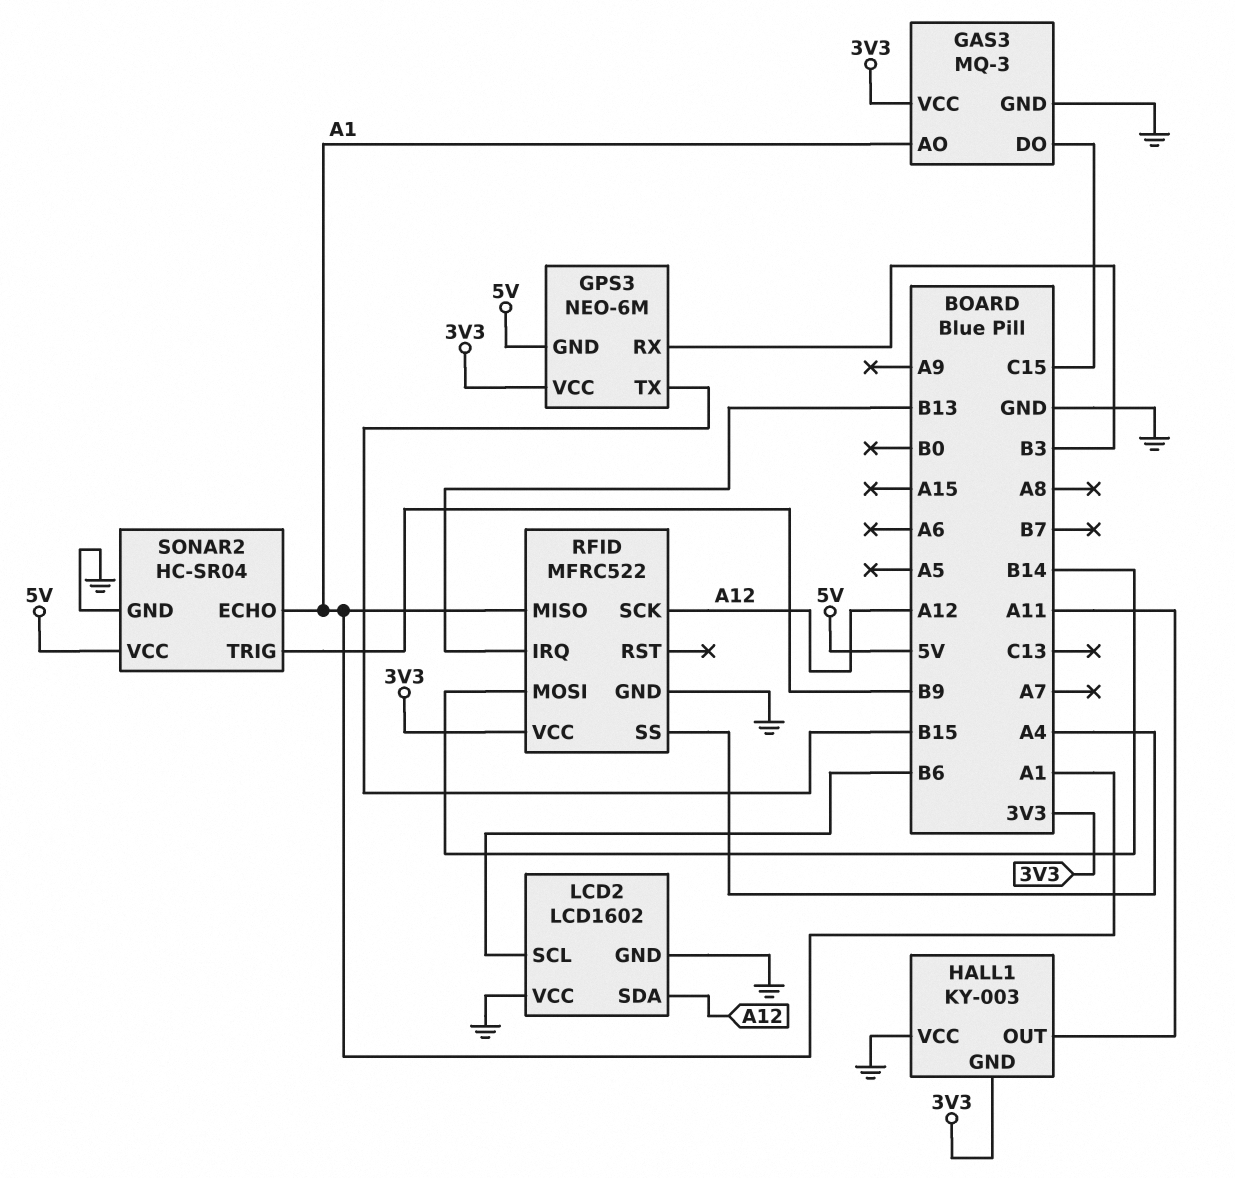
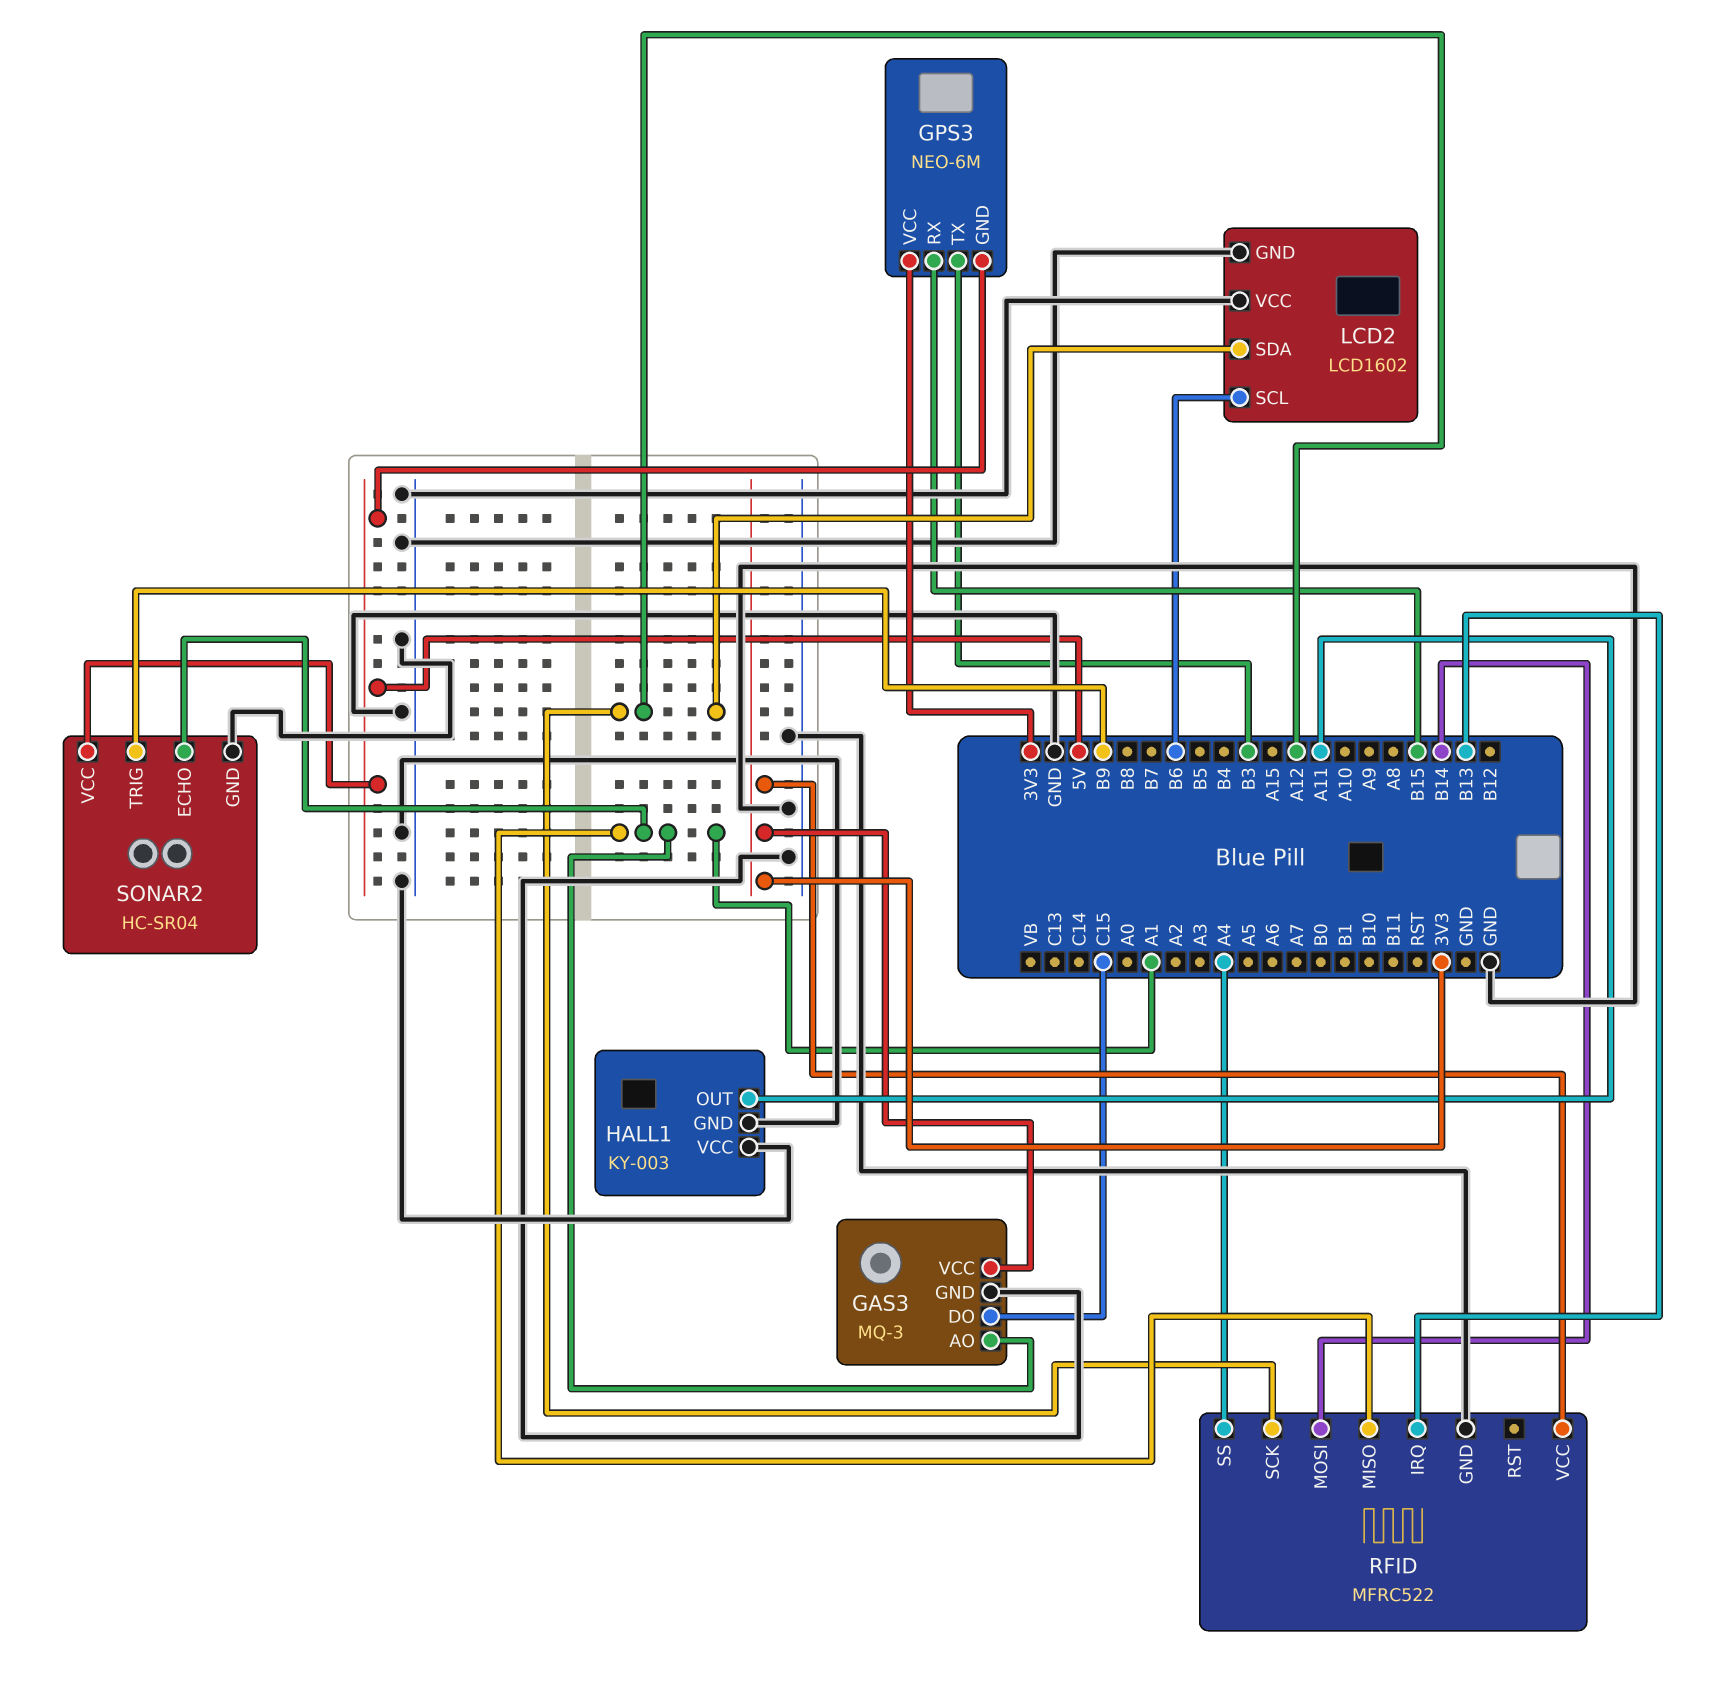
GPS3 pin RX: B3 -> B15
GPS3 pin TX: B15 -> B3
HALL1 pin GND: 3V3 -> GND

